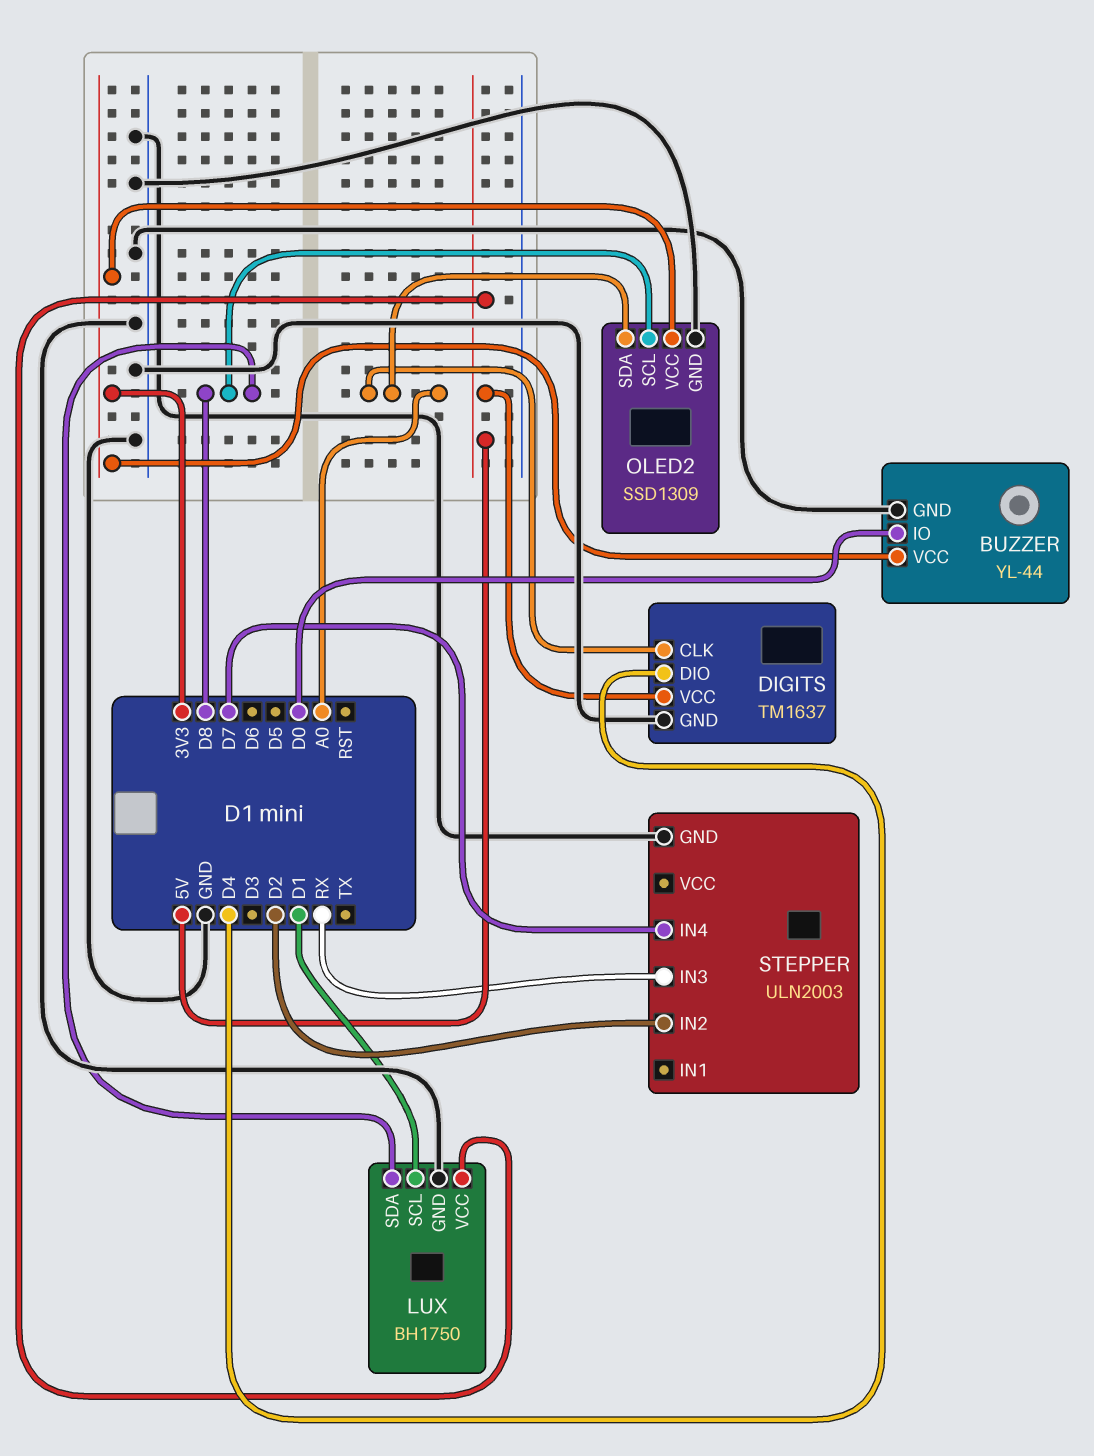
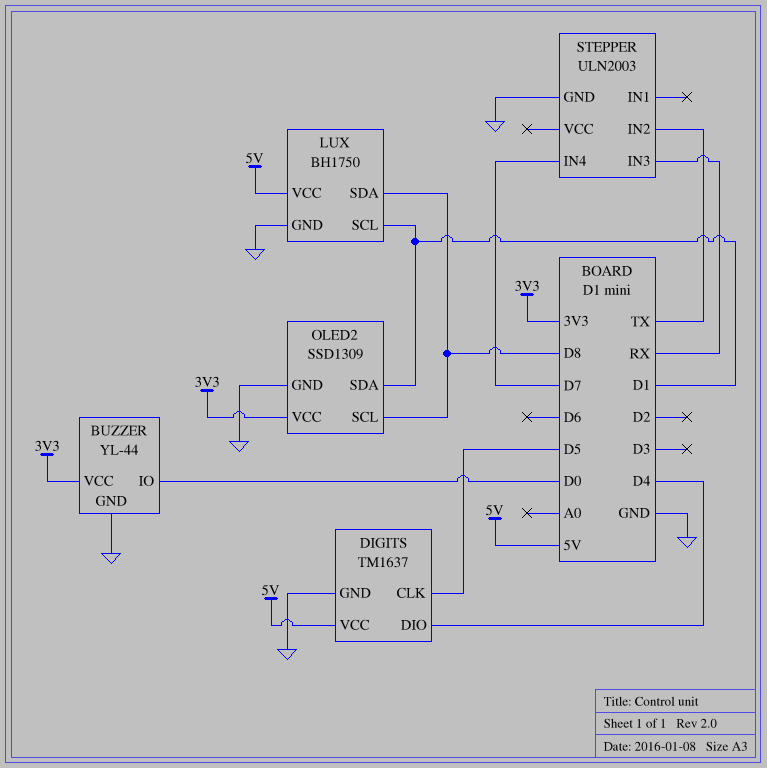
DIGITS pin CLK: A0 -> D5
OLED2 pin SDA: A0 -> D1
STEPPER pin IN2: D2 -> TX

